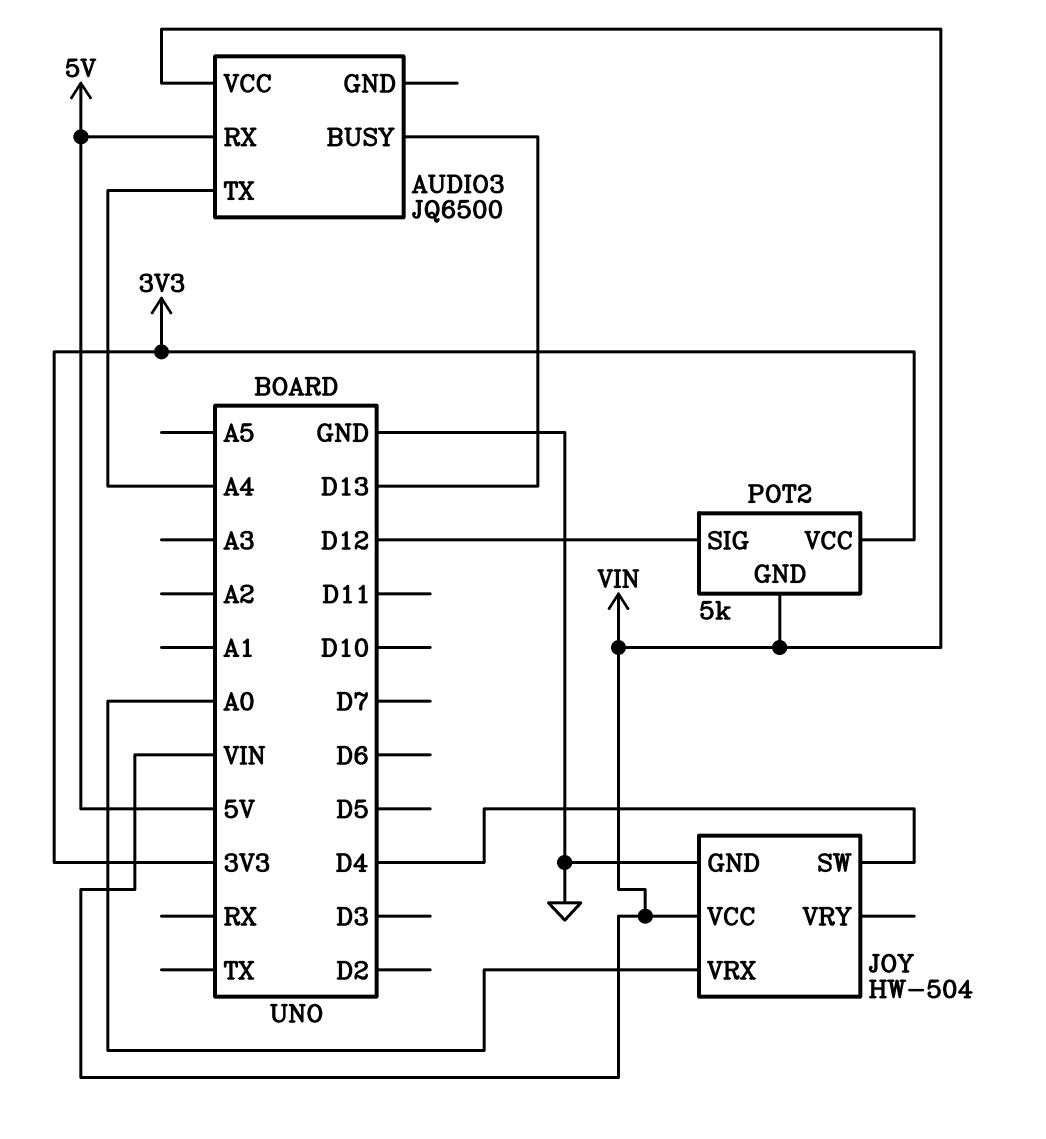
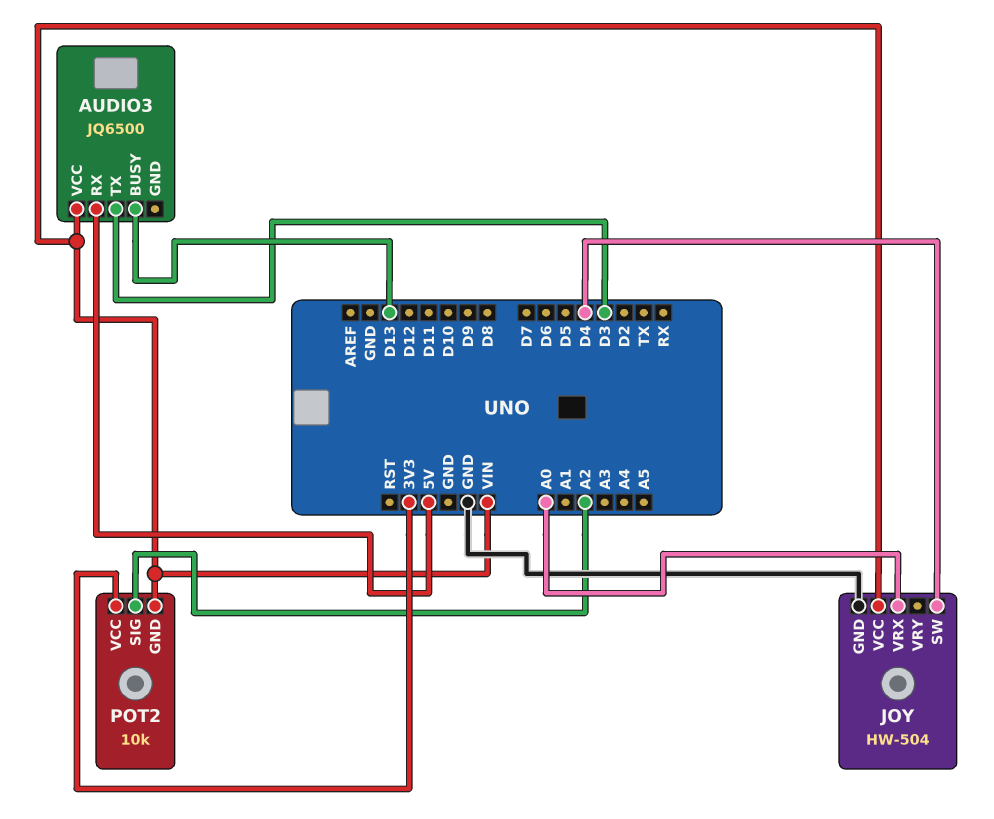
AUDIO3 pin TX: A4 -> D3
POT2: 5k -> 10k
POT2 pin SIG: D12 -> A2

